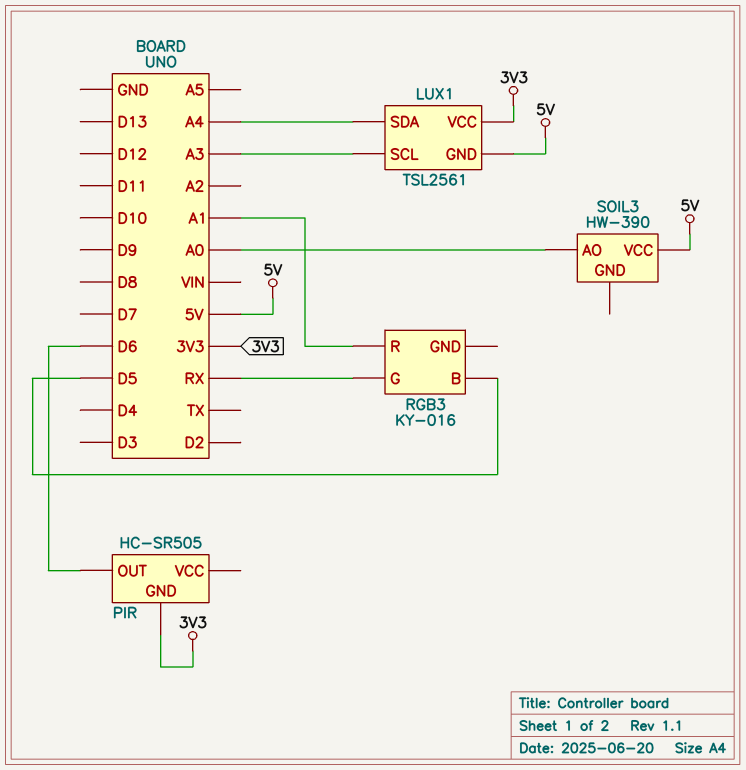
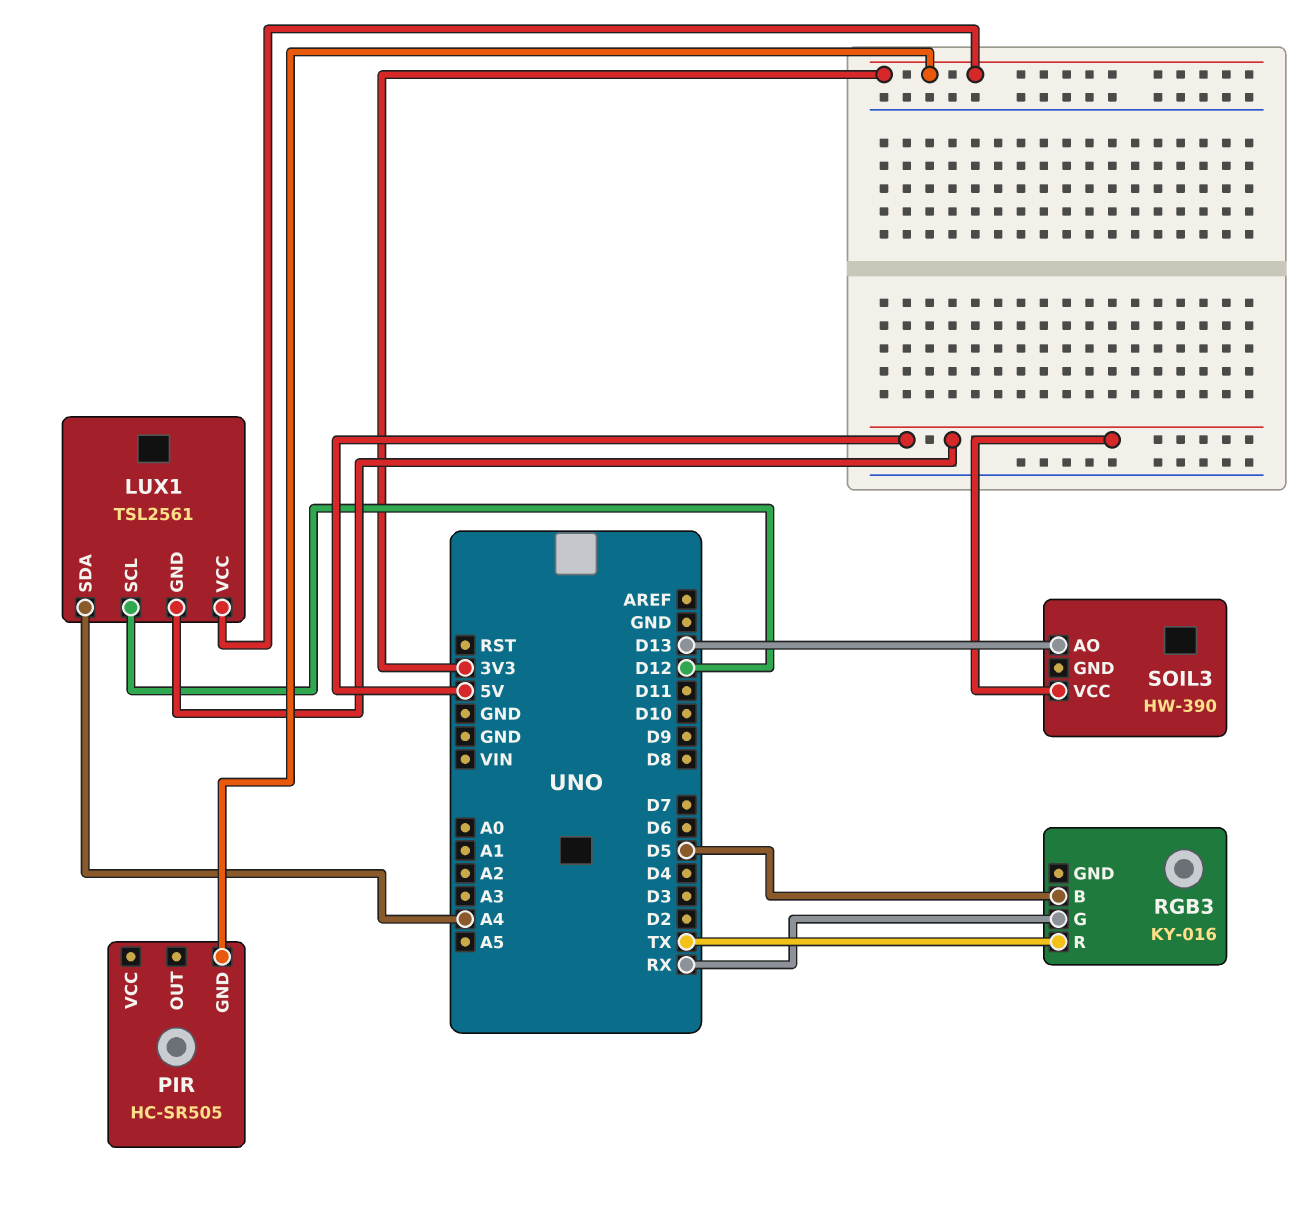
LUX1 pin SCL: A3 -> D12
PIR pin OUT: D6 -> none
RGB3 pin R: A1 -> TX
SOIL3 pin AO: A0 -> D13

